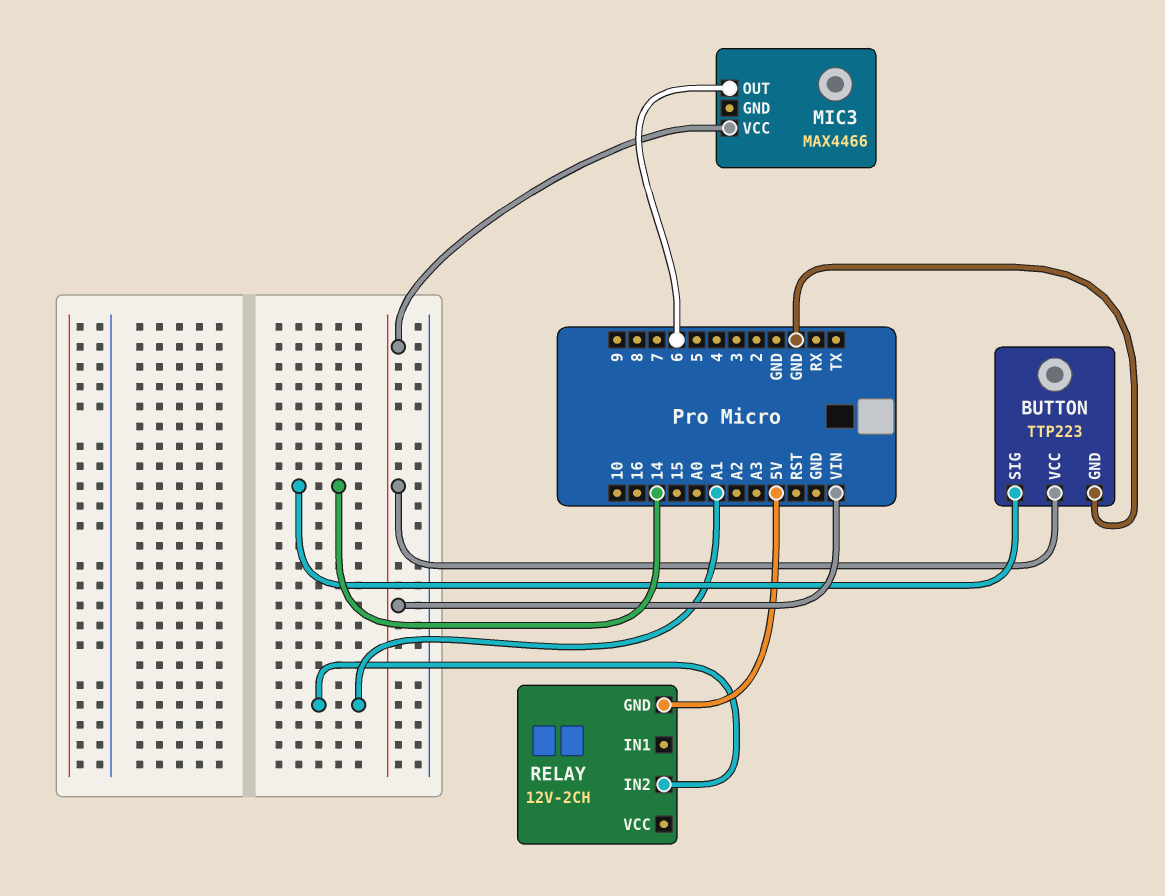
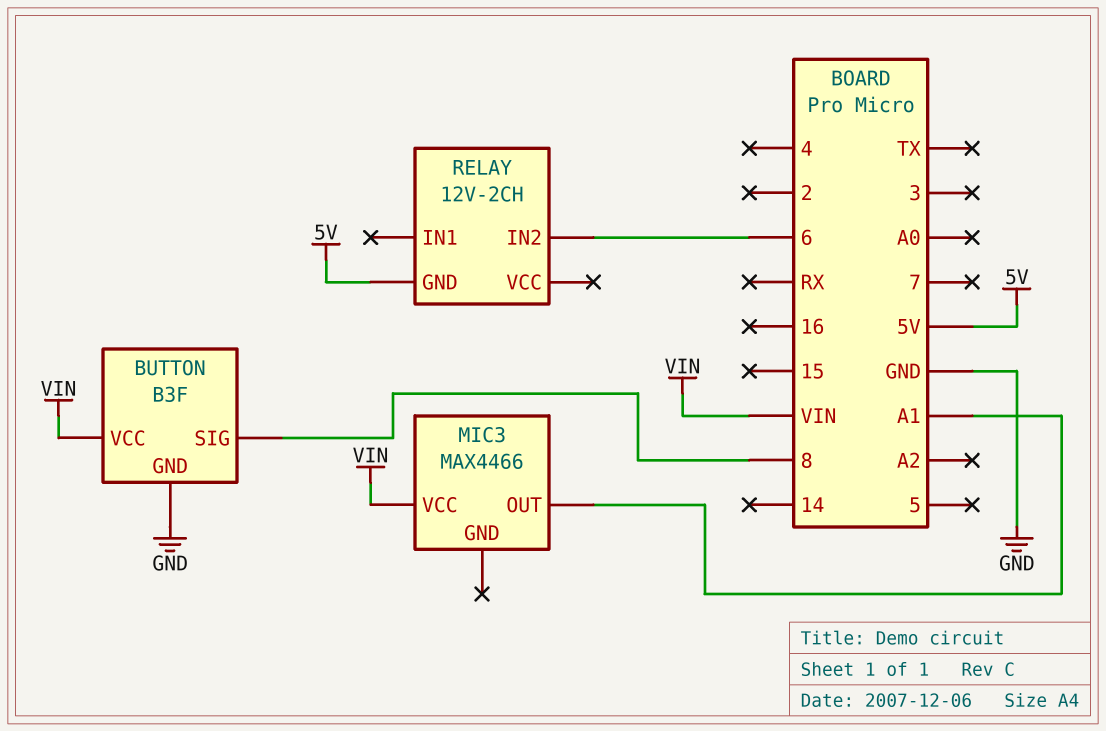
BUTTON: TTP223 -> B3F
BUTTON pin SIG: 14 -> 8
MIC3 pin OUT: 6 -> A1
RELAY pin IN2: A1 -> 6

